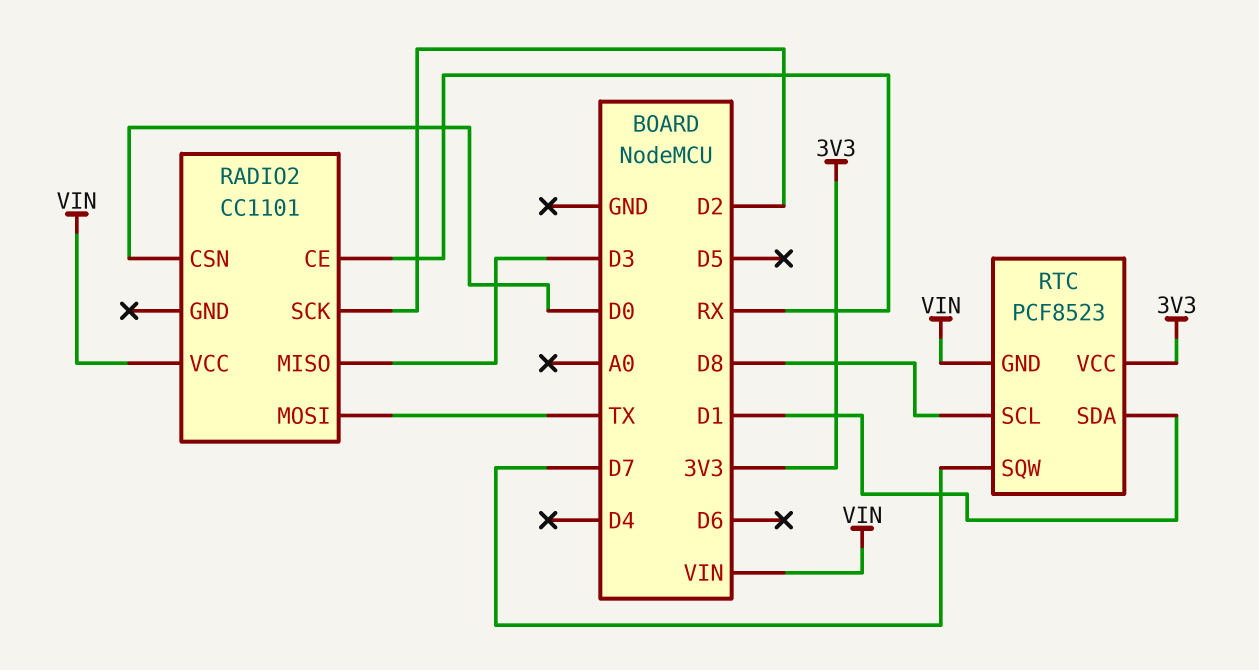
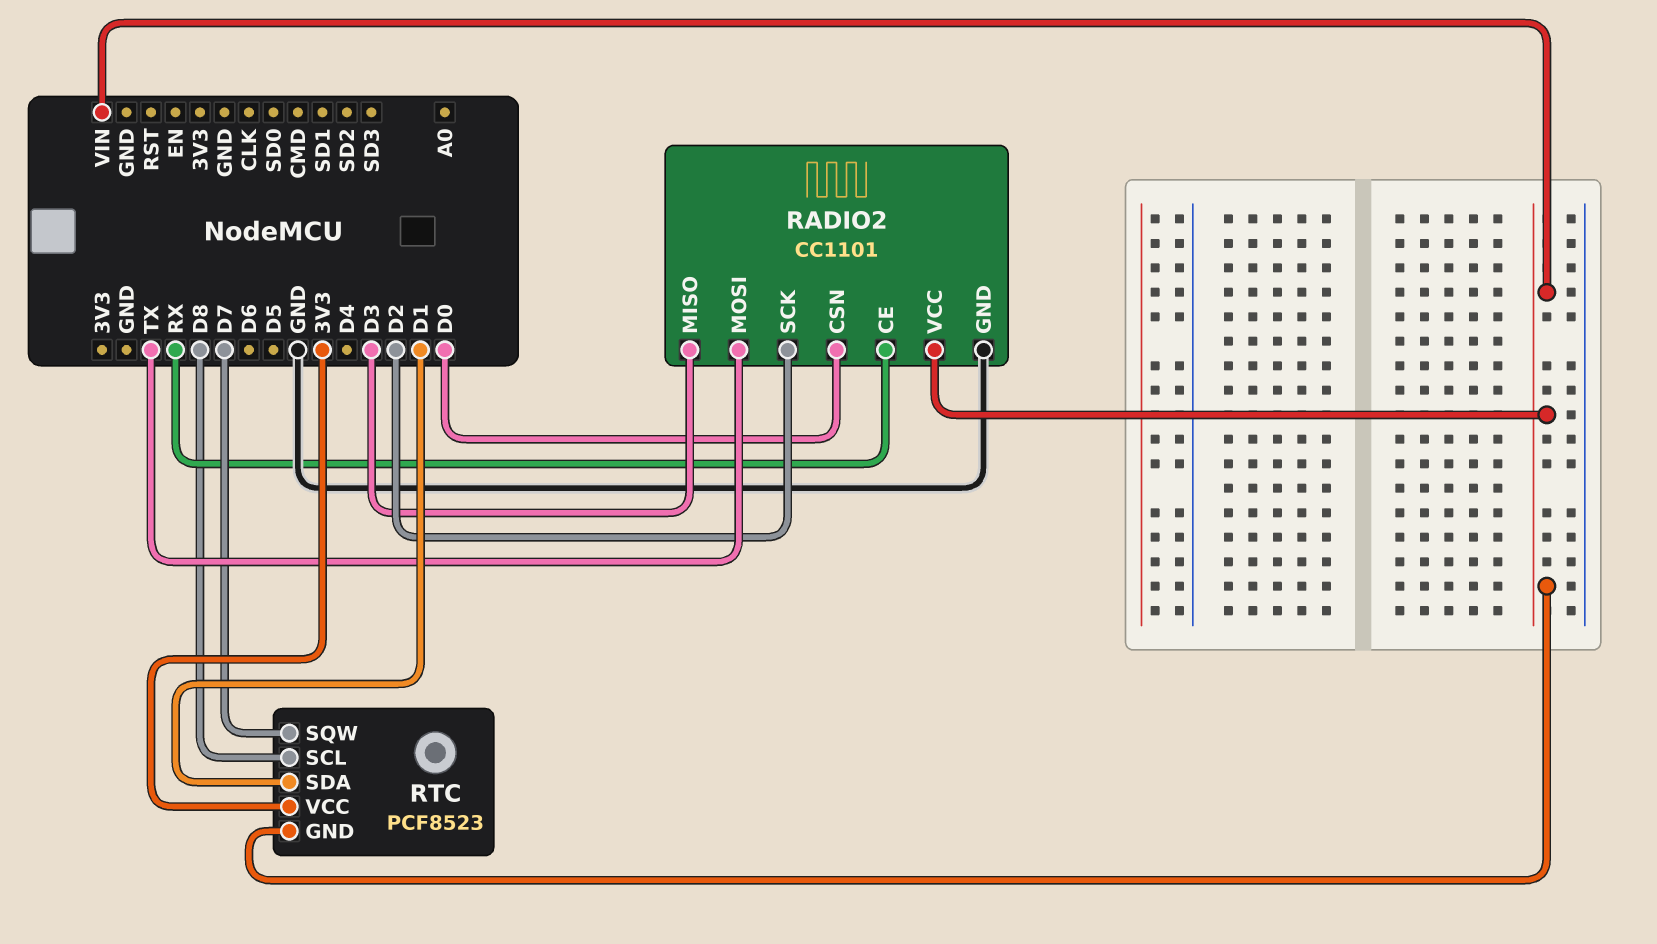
RADIO2 pin GND: none -> GND

